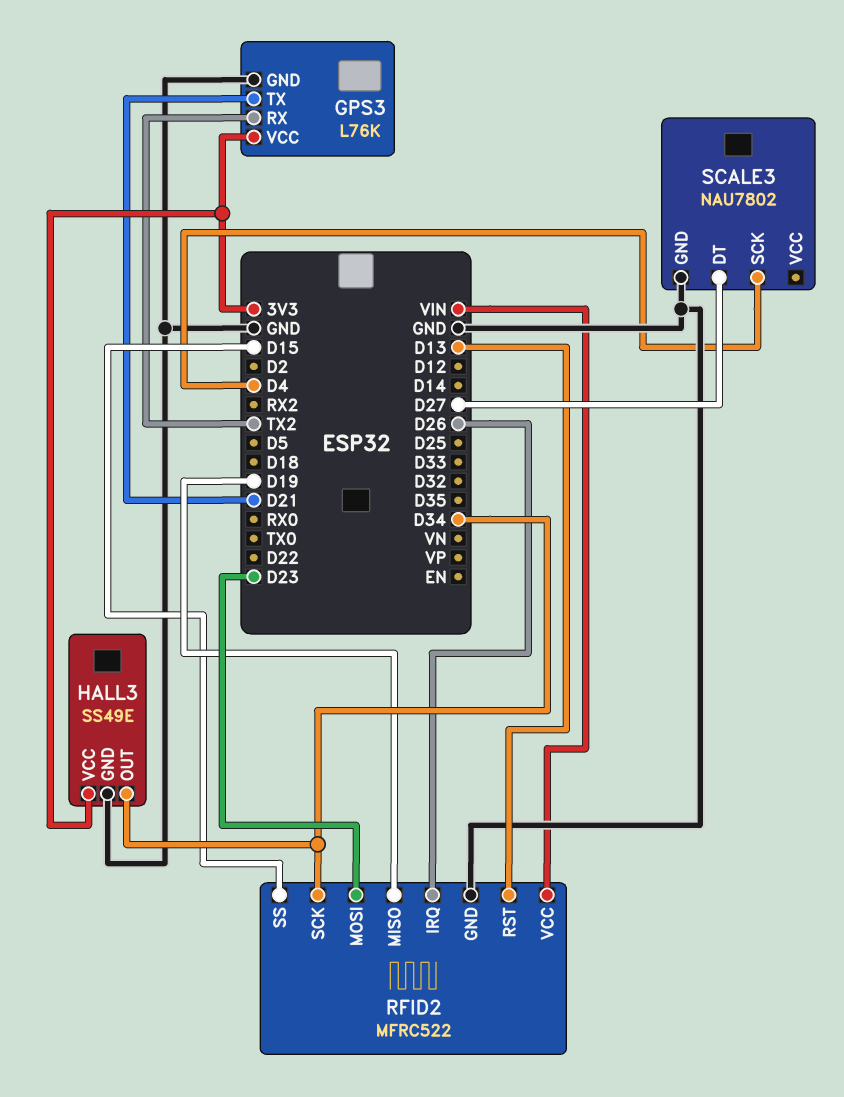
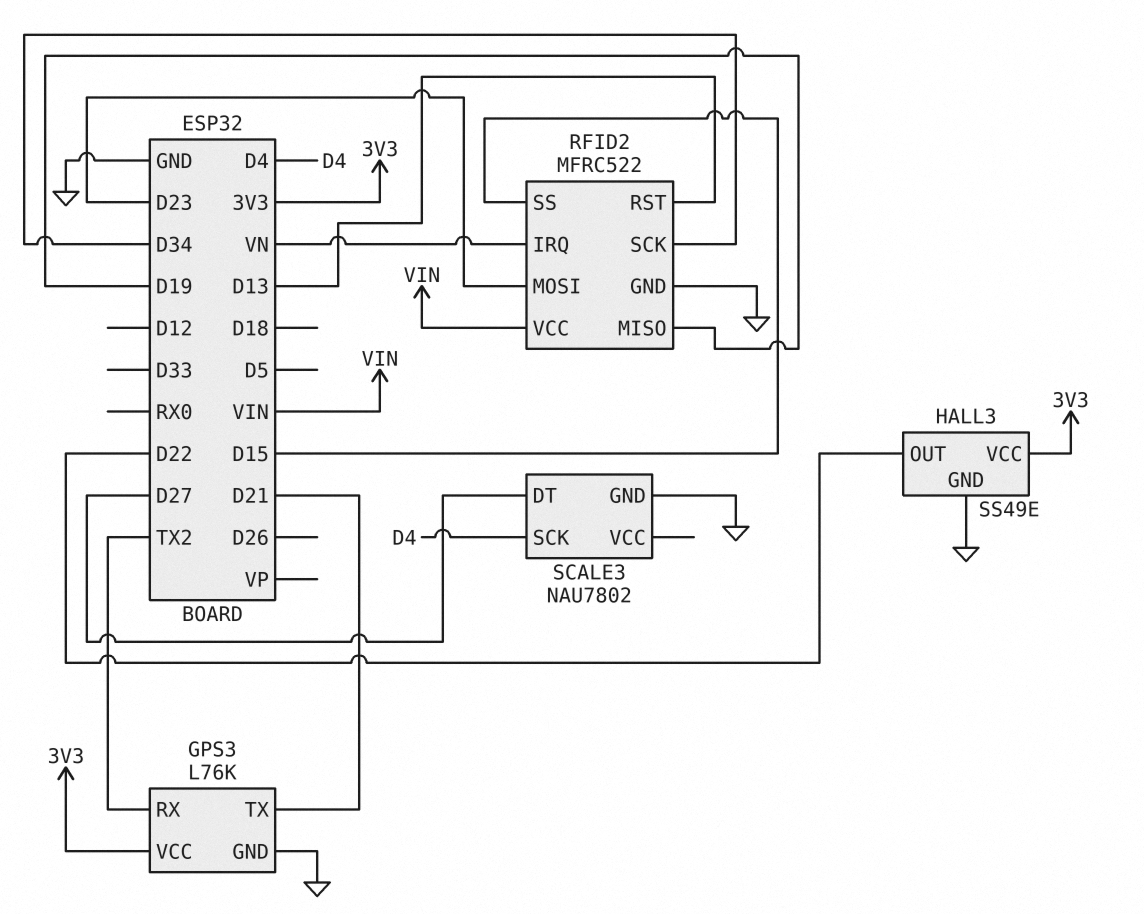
HALL3 pin OUT: D34 -> D22
RFID2 pin IRQ: D26 -> VN

